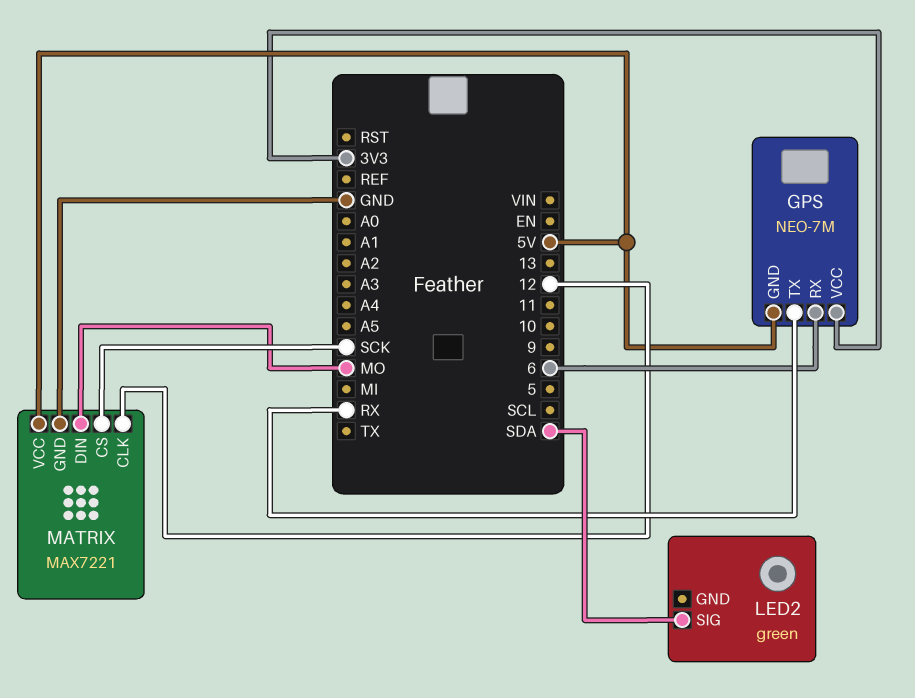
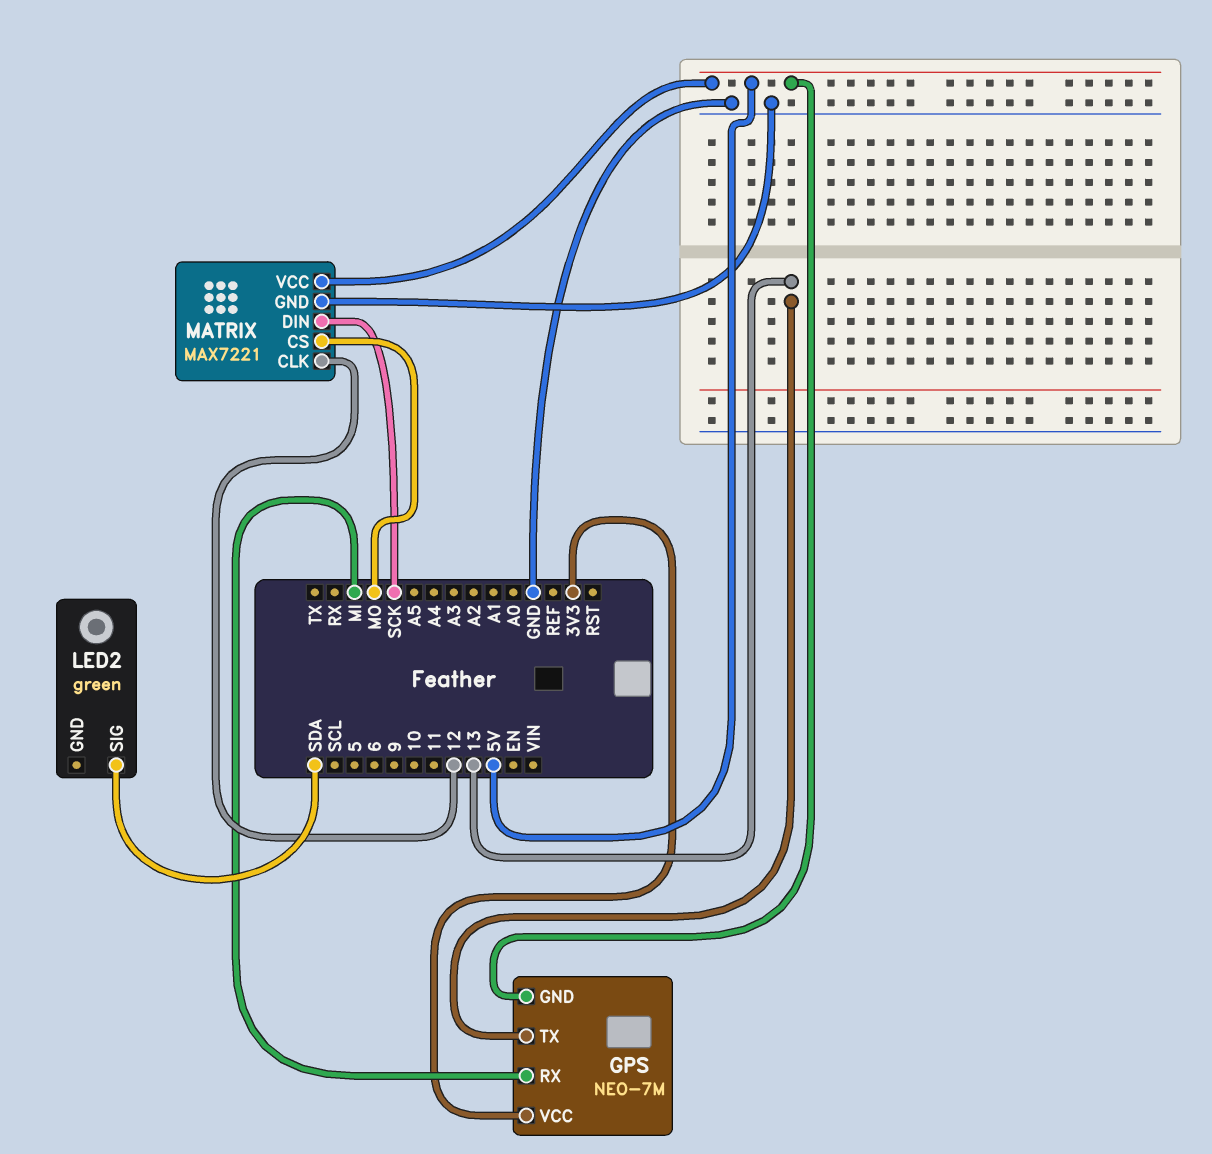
GPS pin RX: 6 -> MI
GPS pin TX: RX -> 13
MATRIX pin CS: SCK -> MO
MATRIX pin DIN: MO -> SCK

